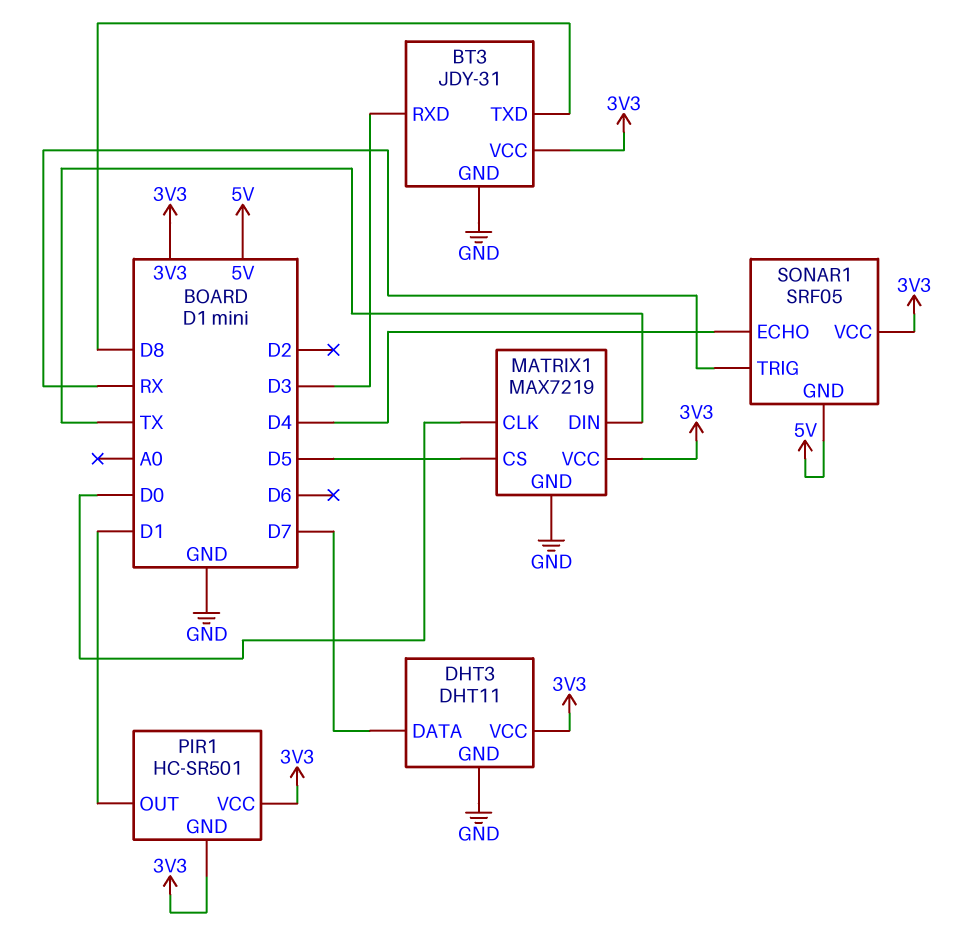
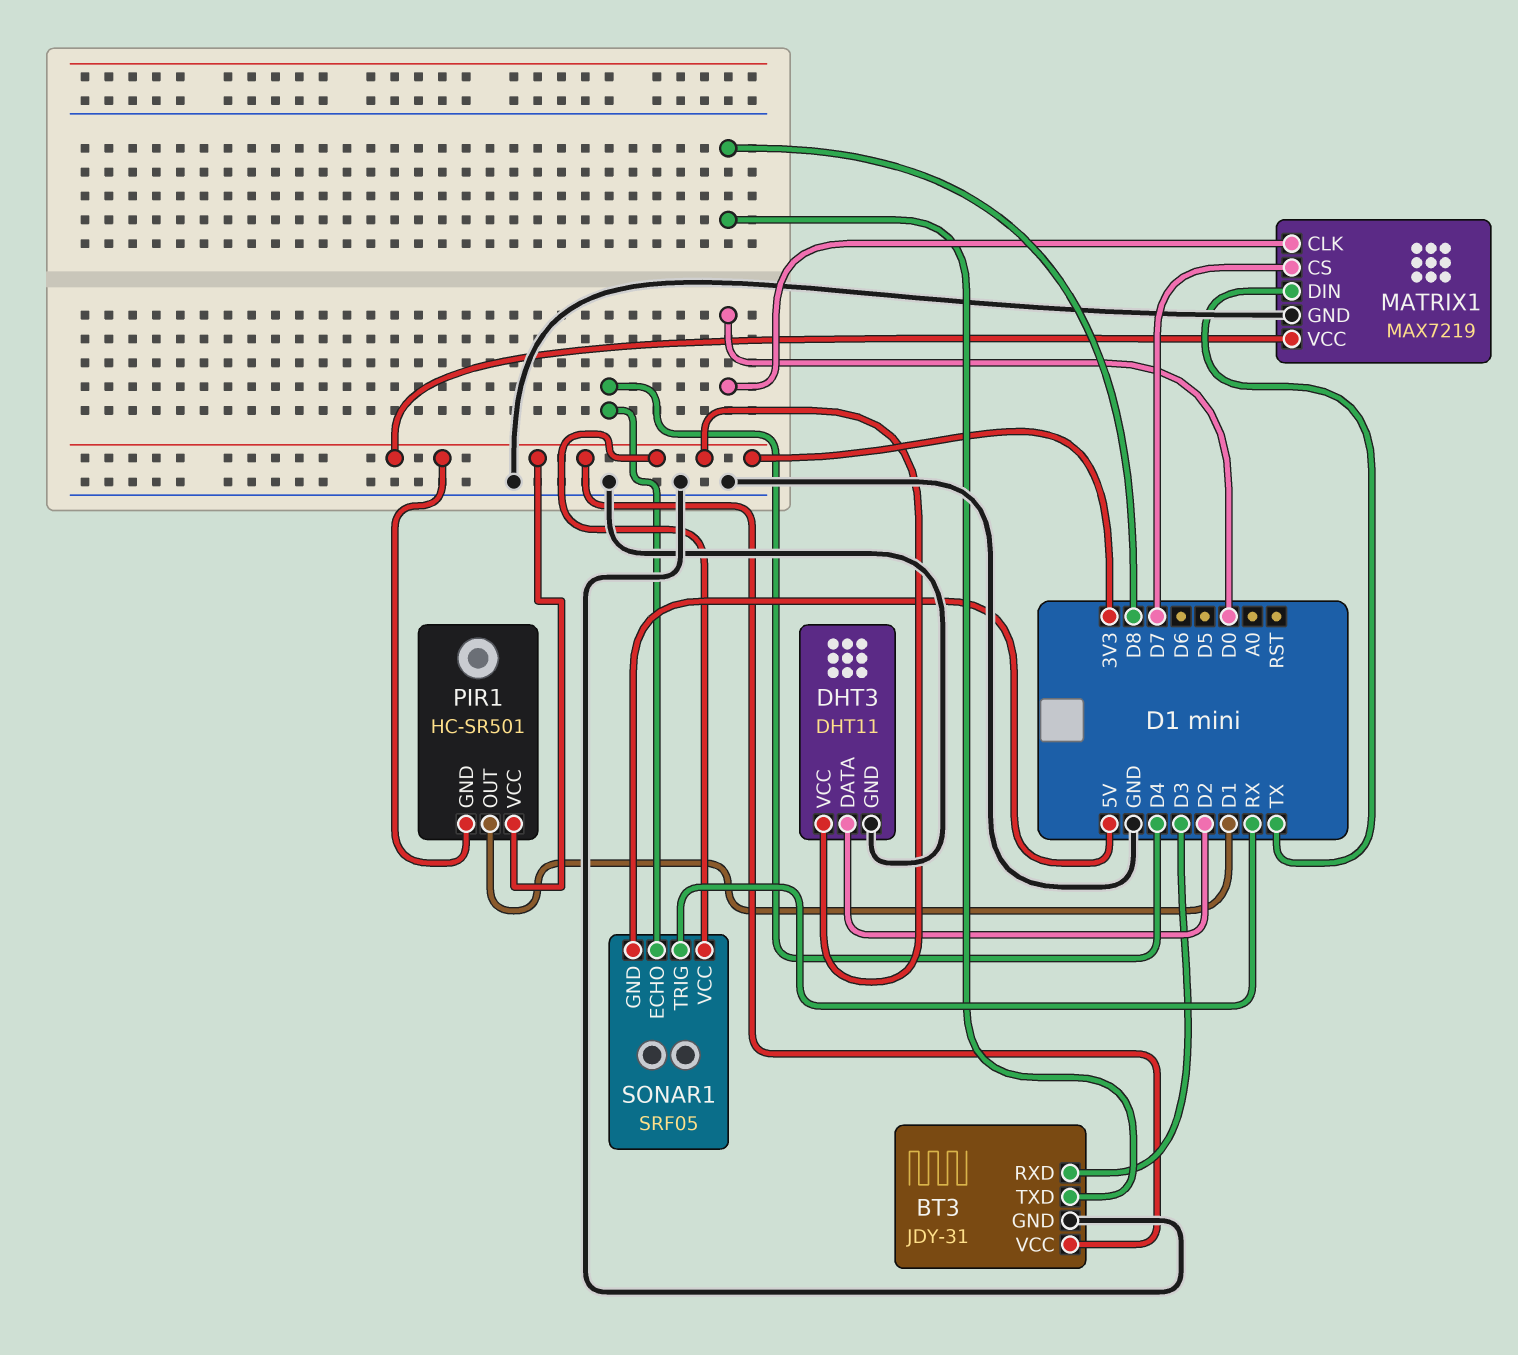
DHT3 pin DATA: D7 -> D2
MATRIX1 pin CS: D5 -> D7

